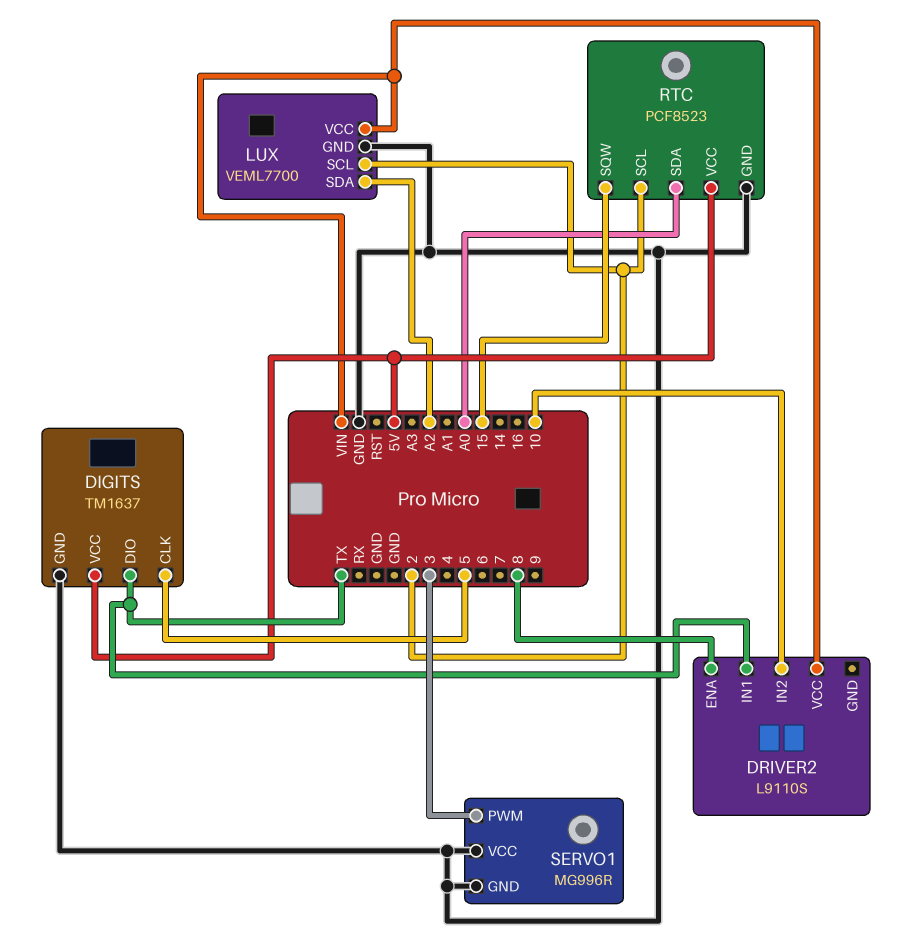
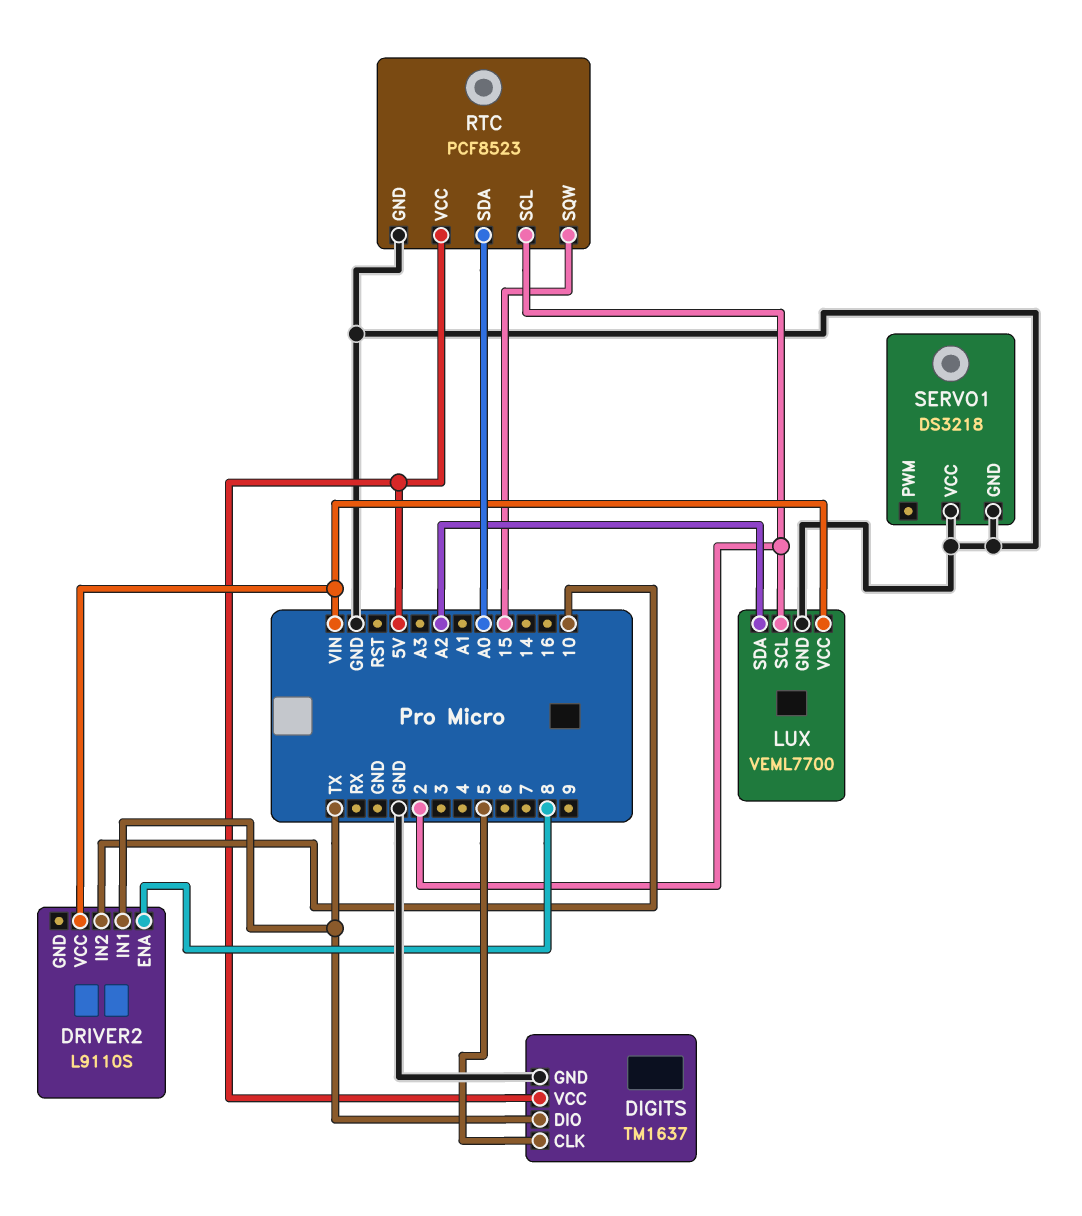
SERVO1: MG996R -> DS3218
SERVO1 pin PWM: 3 -> none

